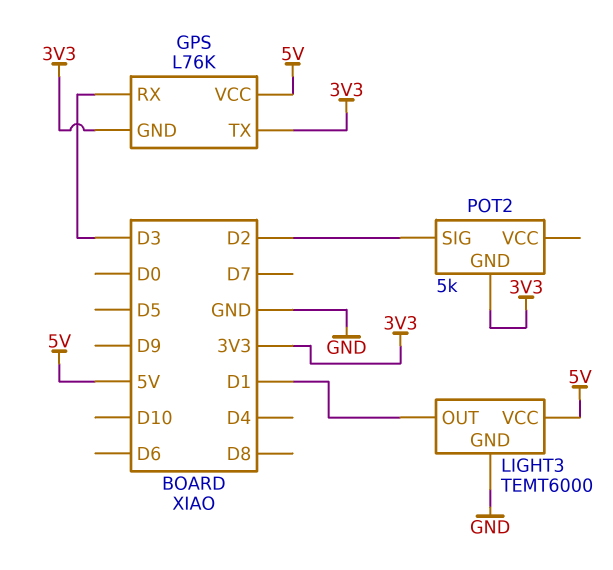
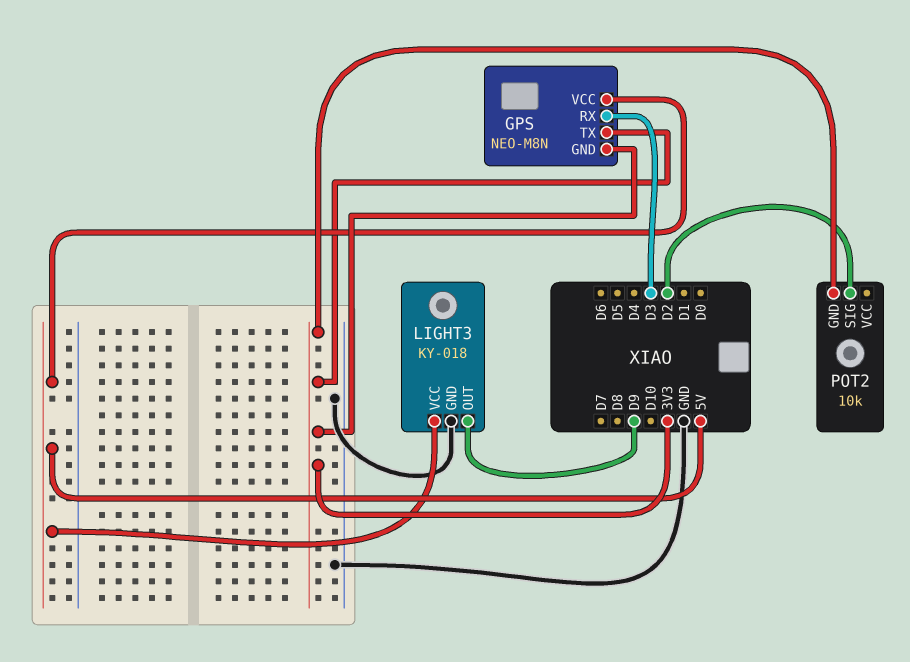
GPS: L76K -> NEO-M8N
LIGHT3: TEMT6000 -> KY-018
LIGHT3 pin OUT: D1 -> D9
POT2: 5k -> 10k

